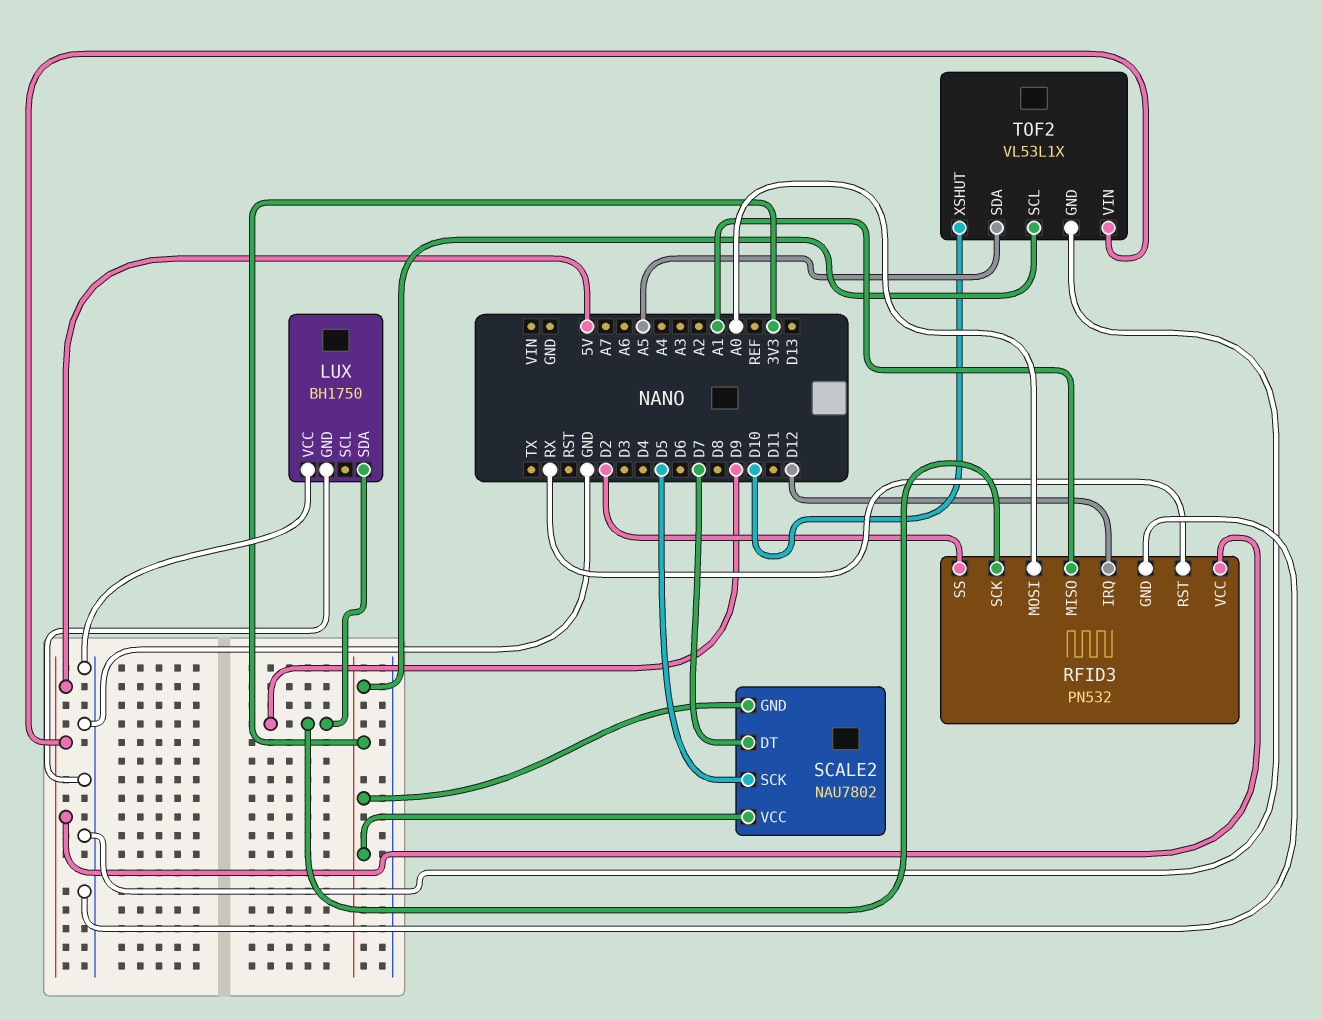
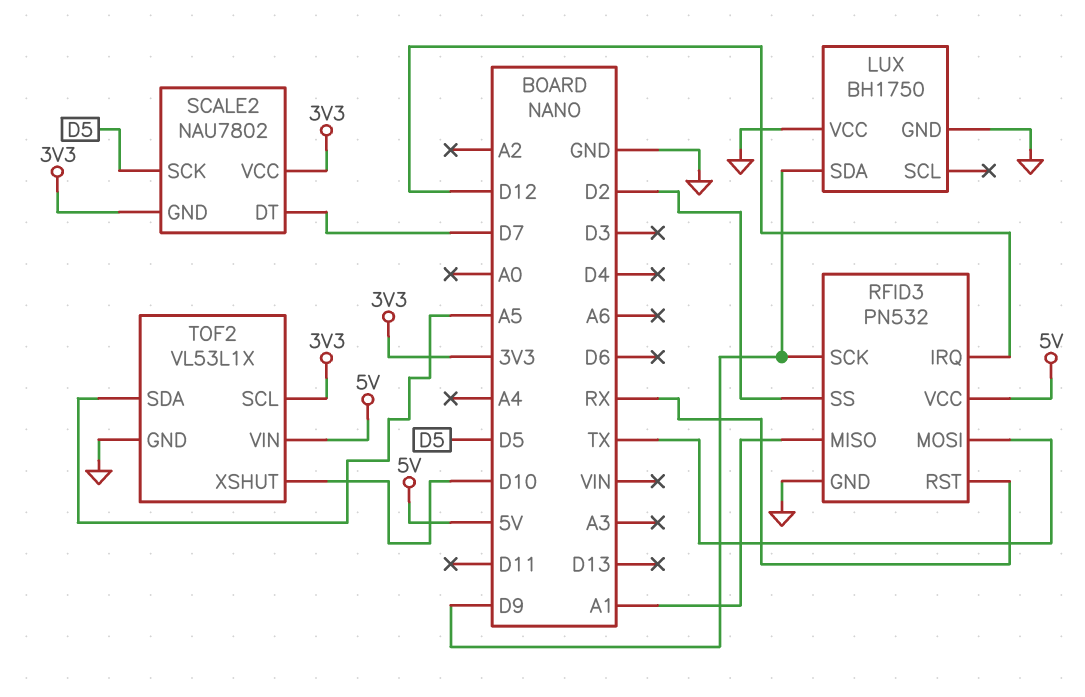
RFID3 pin MOSI: A0 -> TX

